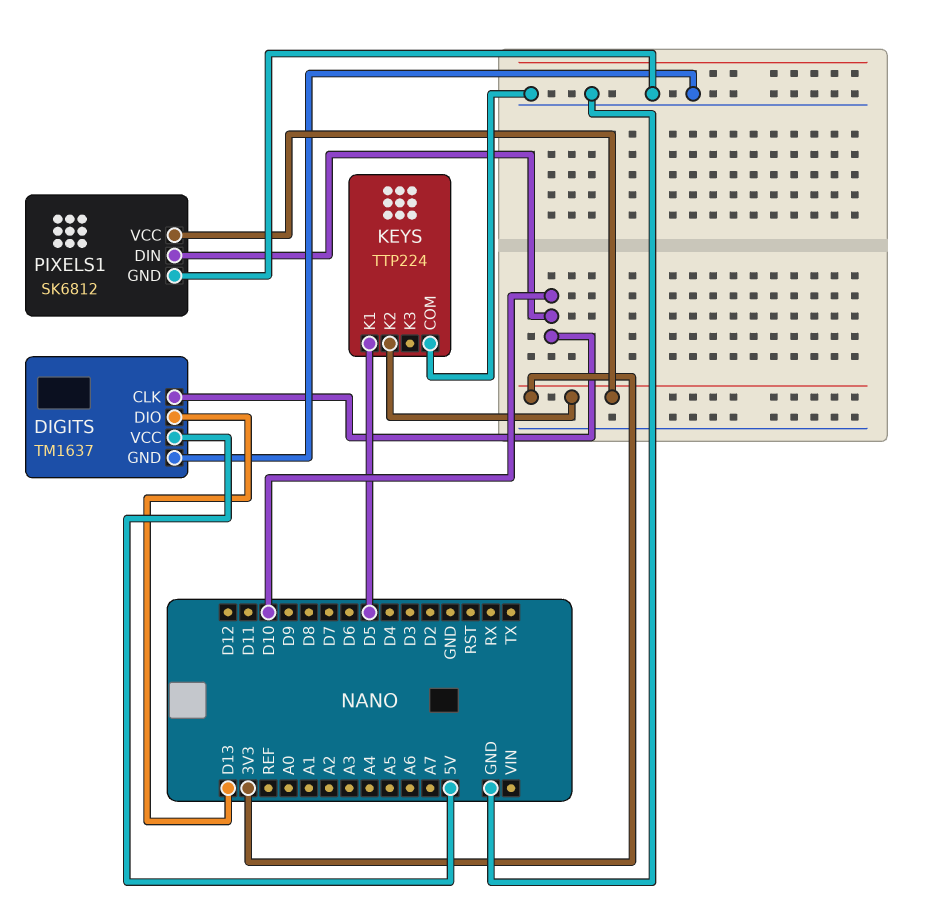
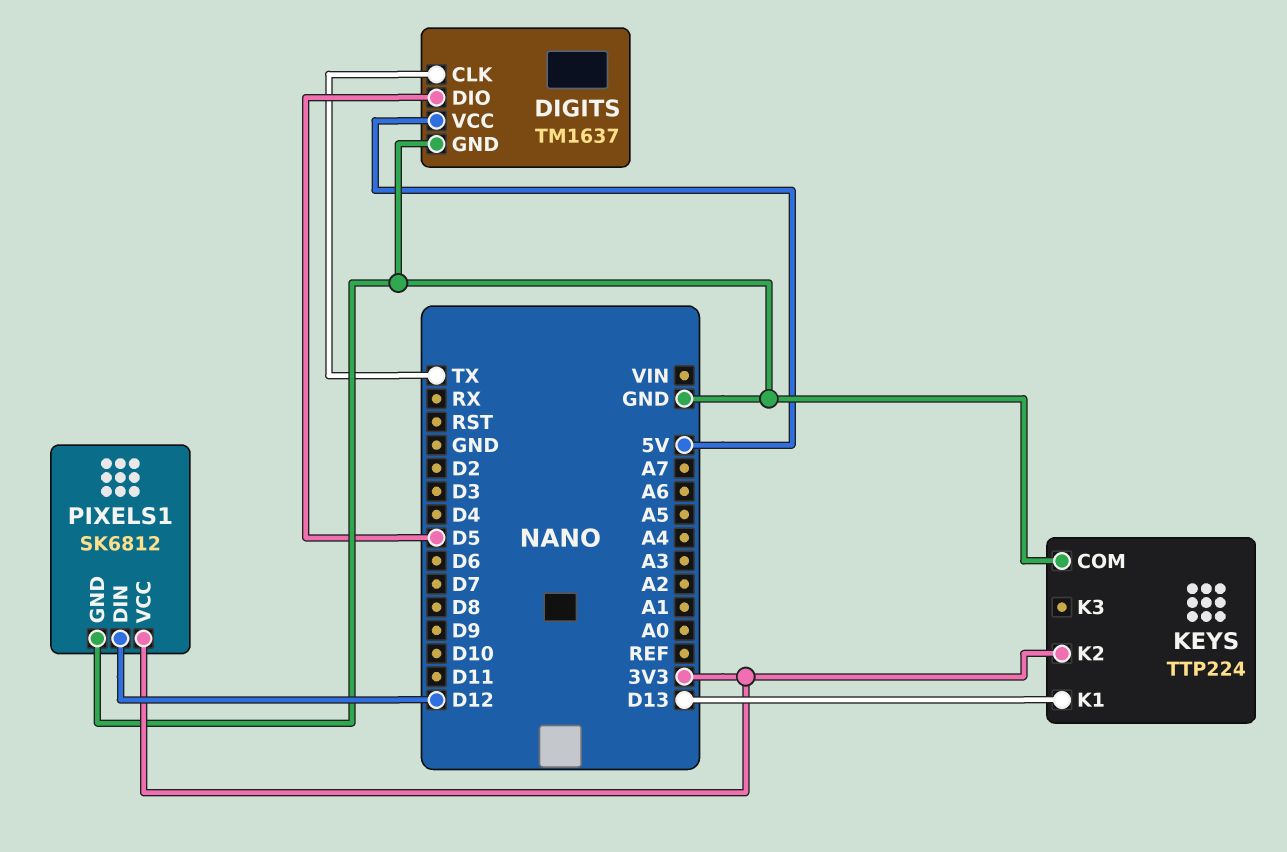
DIGITS pin CLK: D10 -> TX
DIGITS pin DIO: D13 -> D5
KEYS pin K1: D5 -> D13
PIXELS1 pin DIN: D10 -> D12

